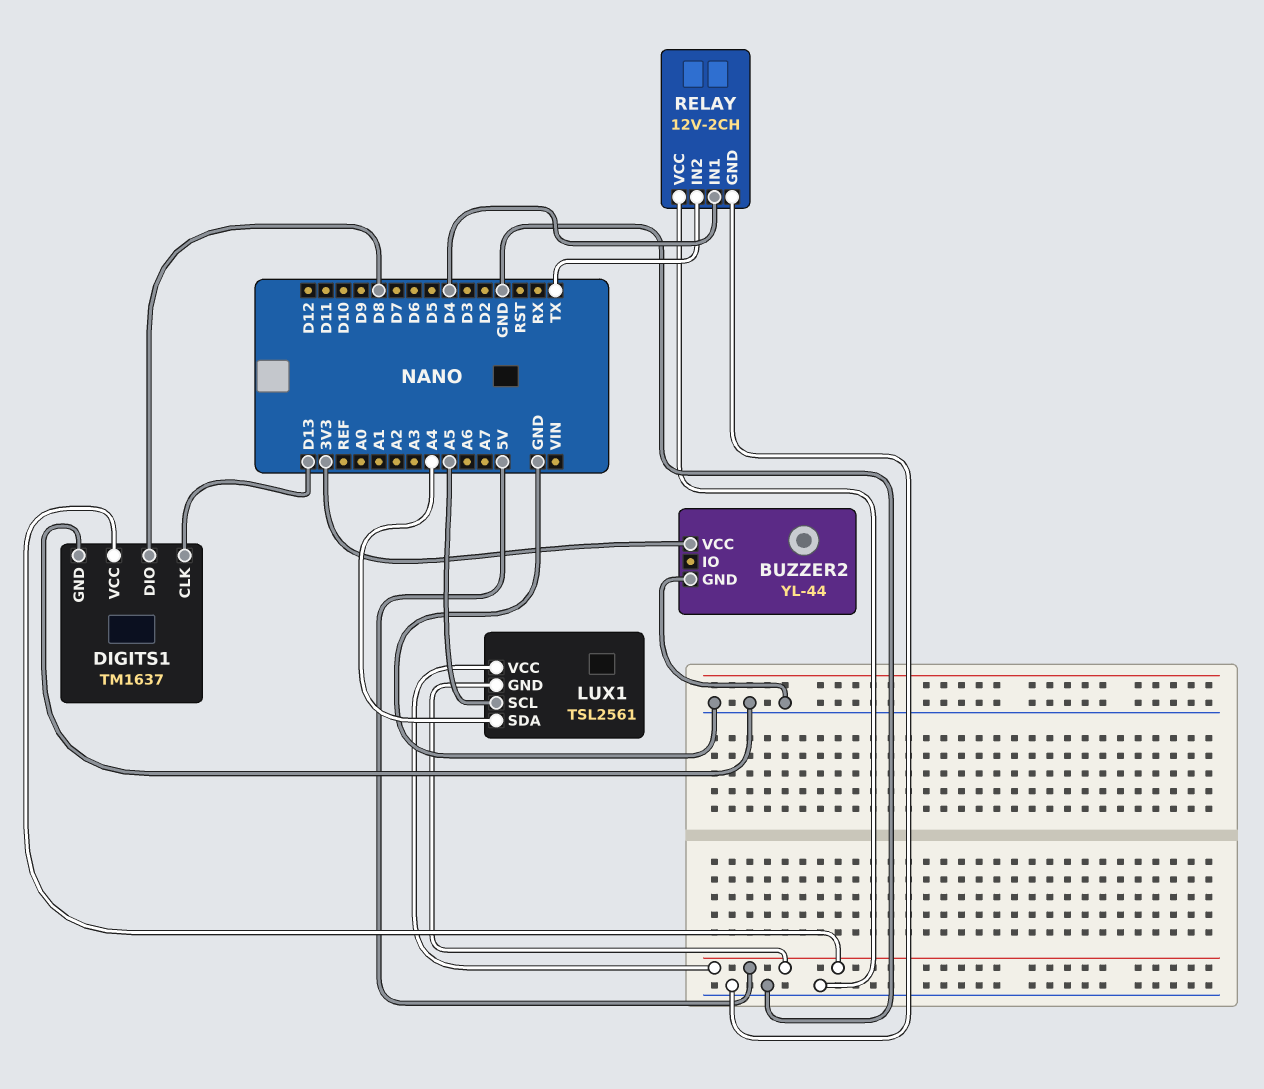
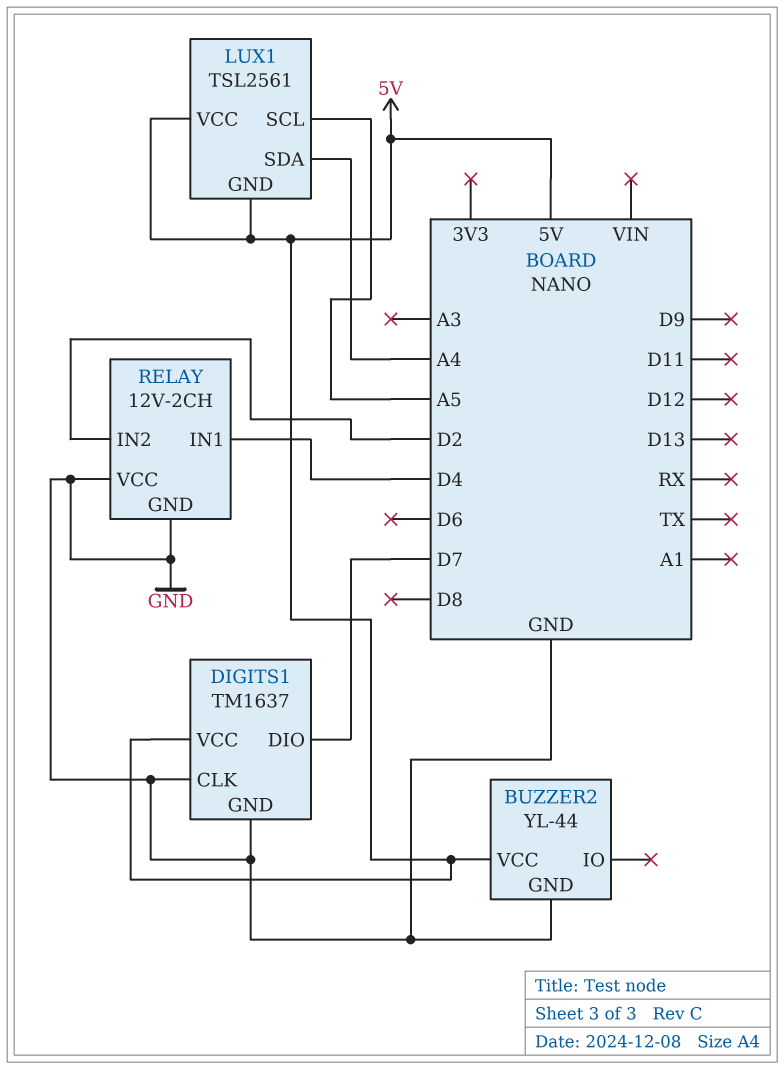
BUZZER2 pin VCC: 3V3 -> 5V
DIGITS1 pin CLK: D13 -> GND
DIGITS1 pin DIO: D8 -> D7
RELAY pin IN2: TX -> D2

